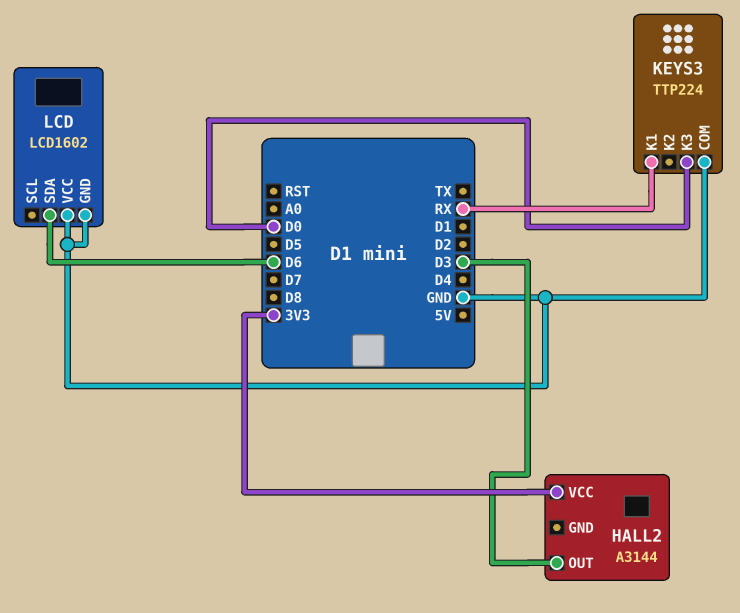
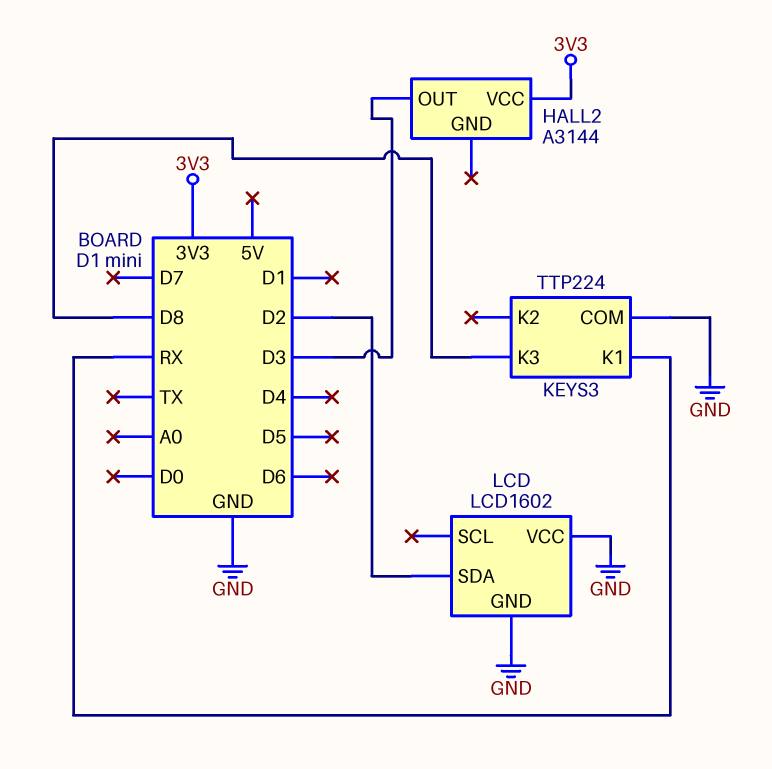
KEYS3 pin K3: D0 -> D8
LCD pin SDA: D6 -> D2

